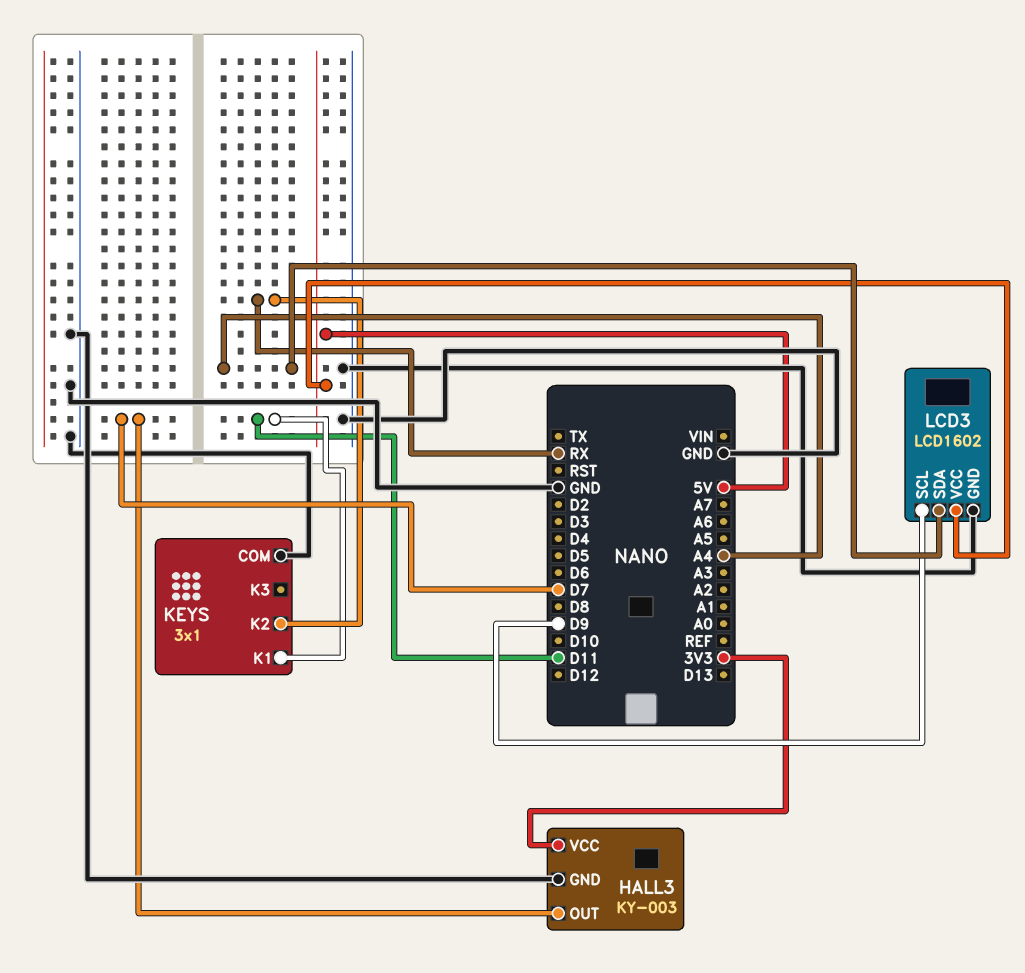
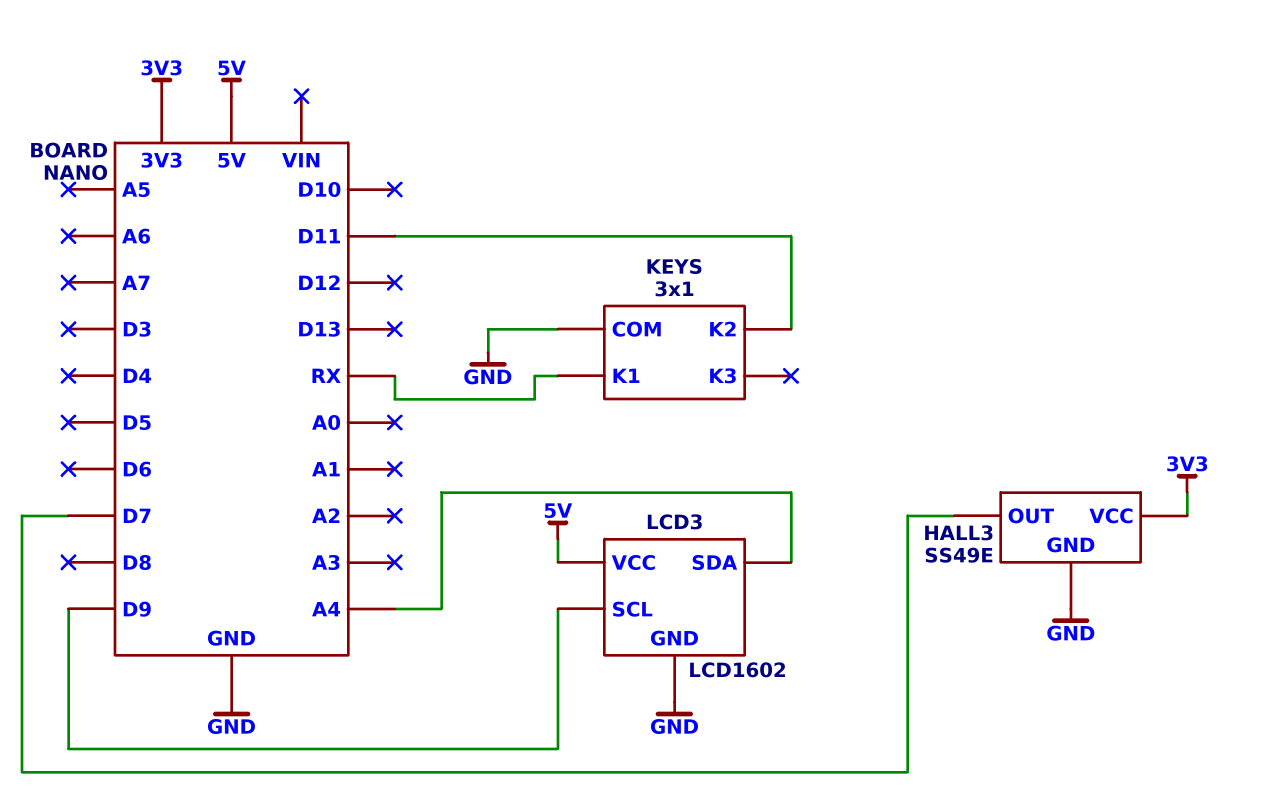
HALL3: KY-003 -> SS49E
KEYS pin K1: D11 -> RX
KEYS pin K2: RX -> D11

